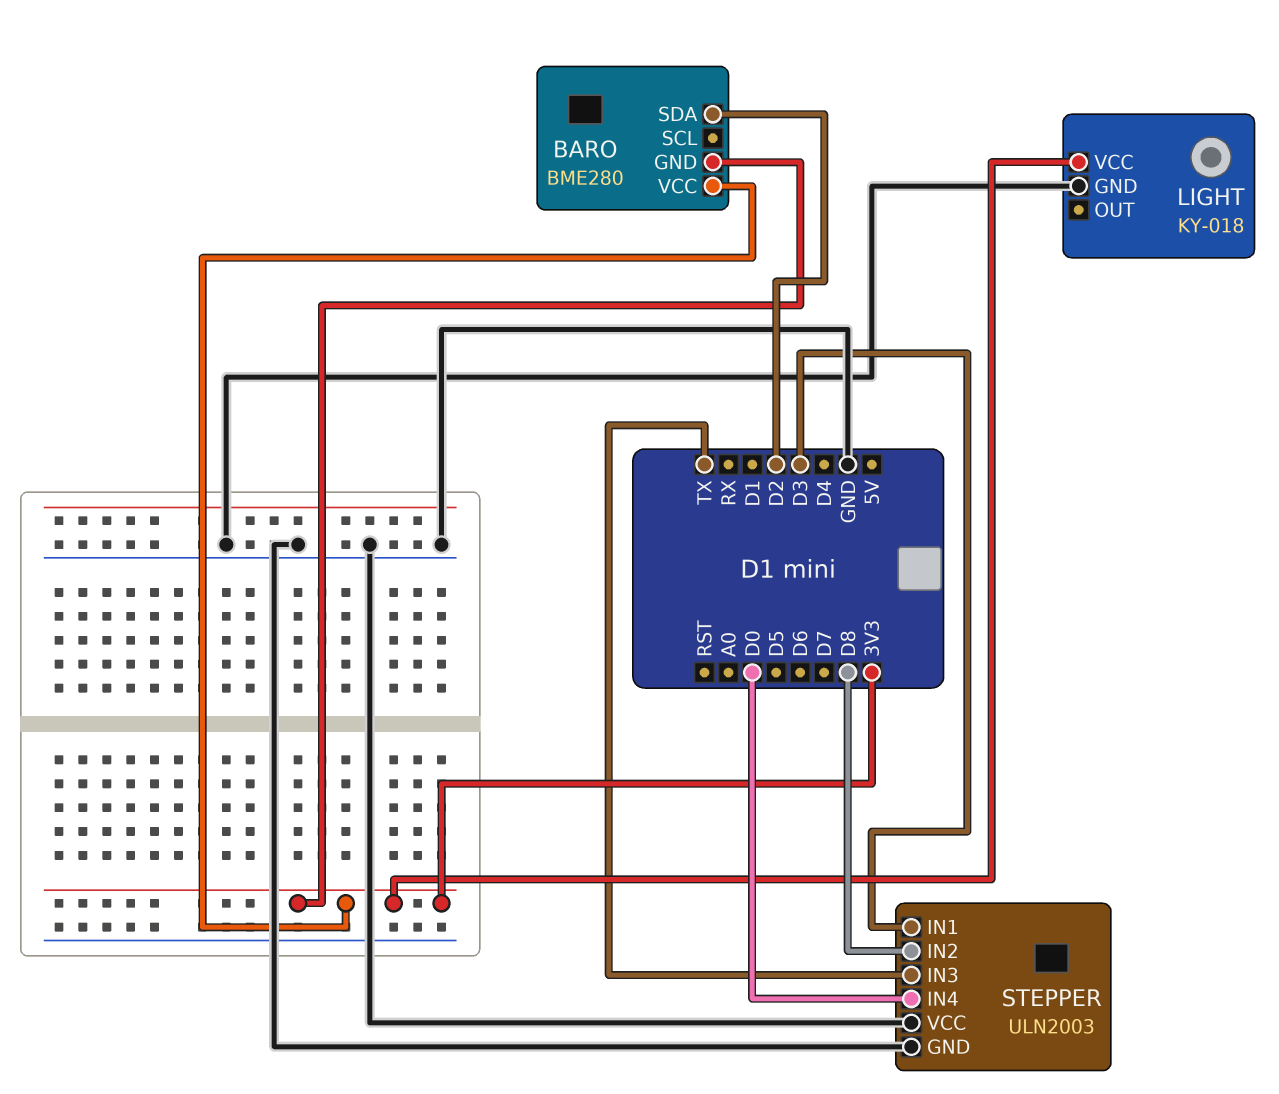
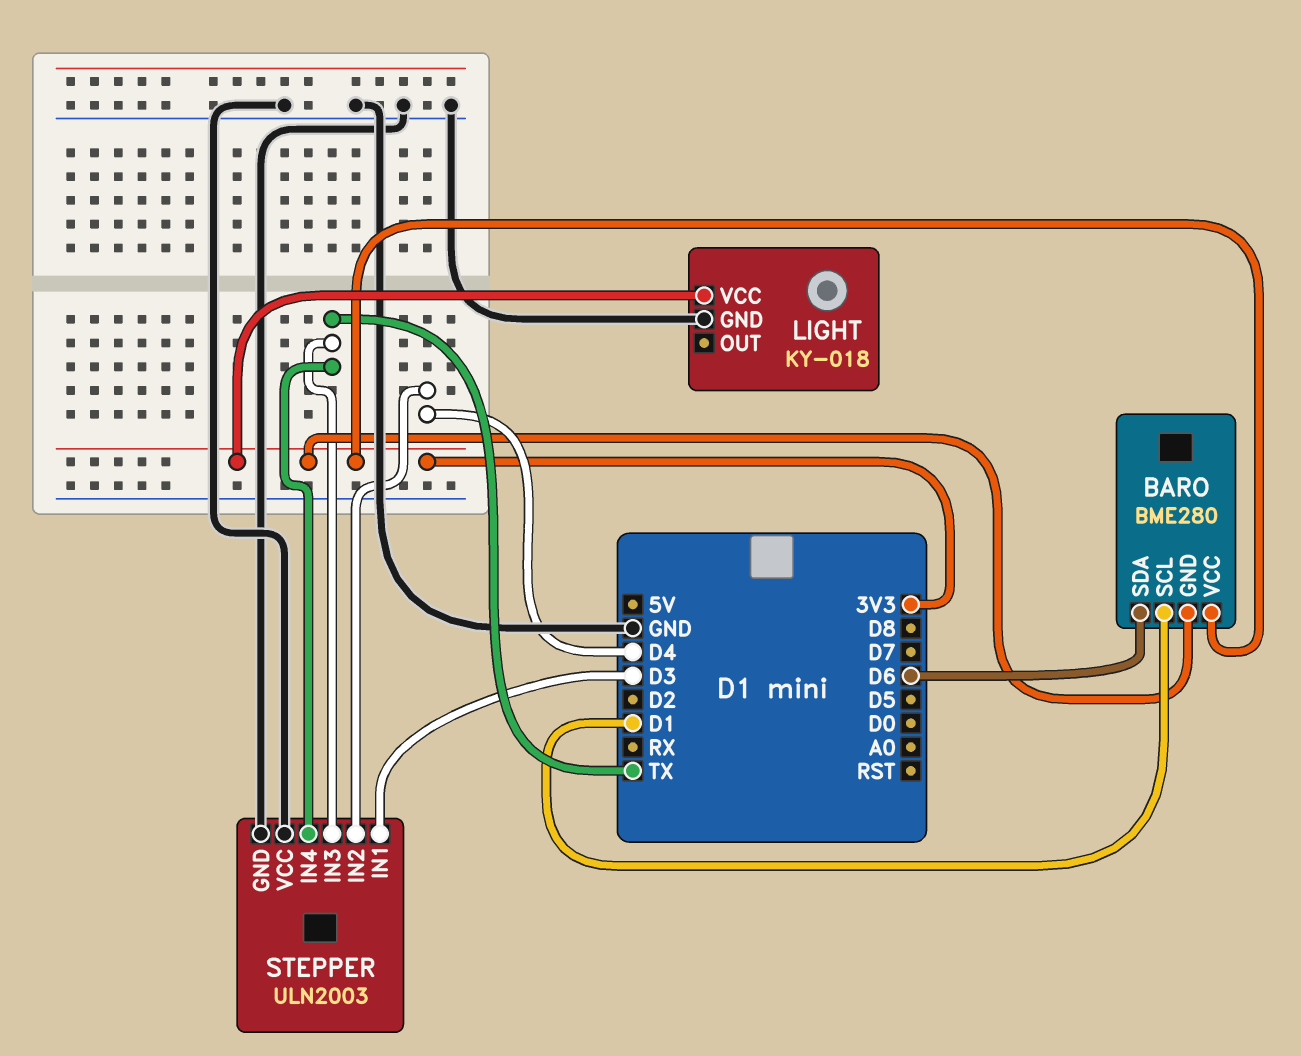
BARO pin SCL: none -> D1
BARO pin SDA: D2 -> D6
STEPPER pin IN2: D8 -> D4
STEPPER pin IN4: D0 -> TX

